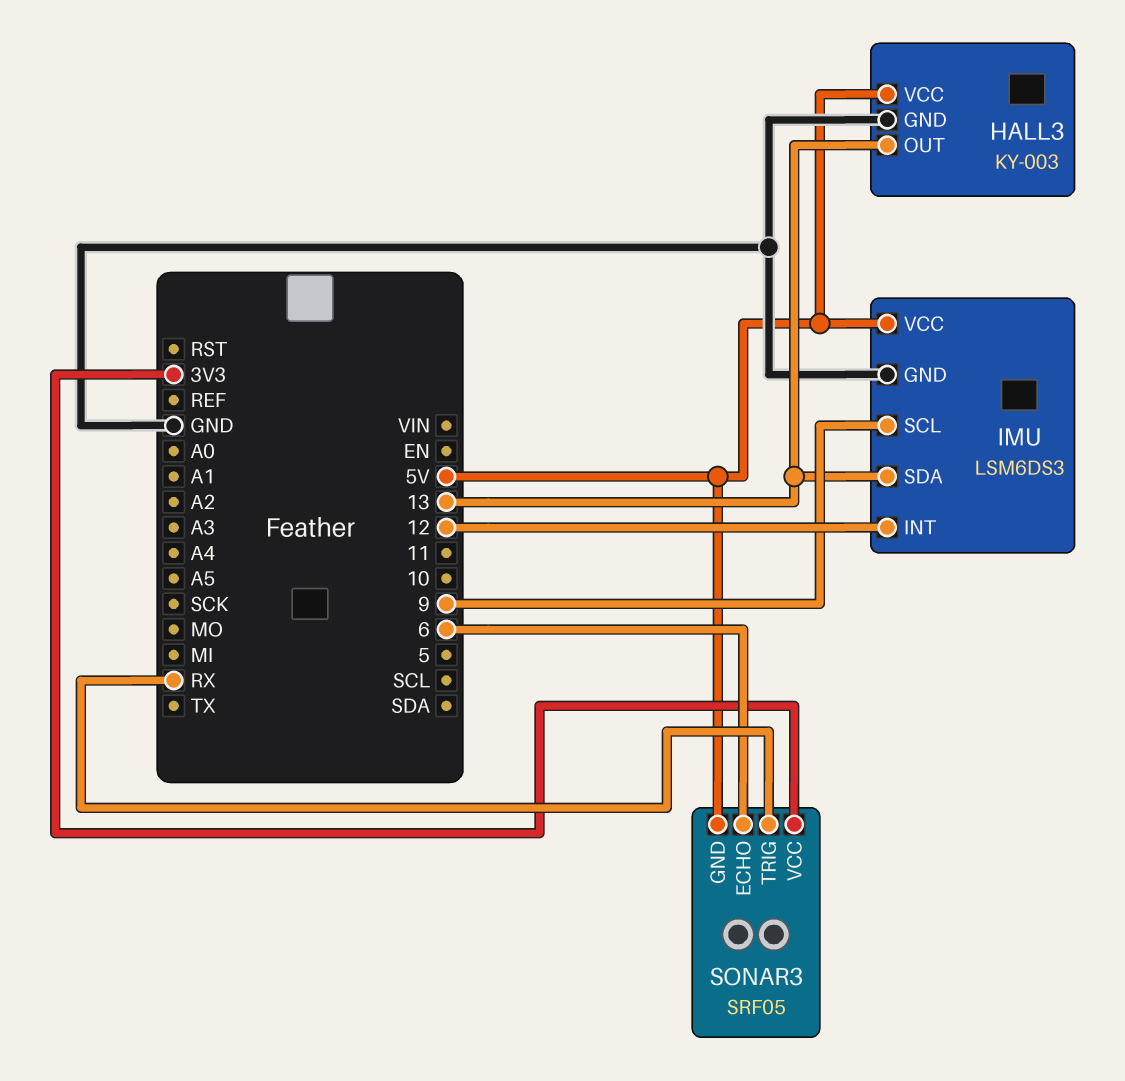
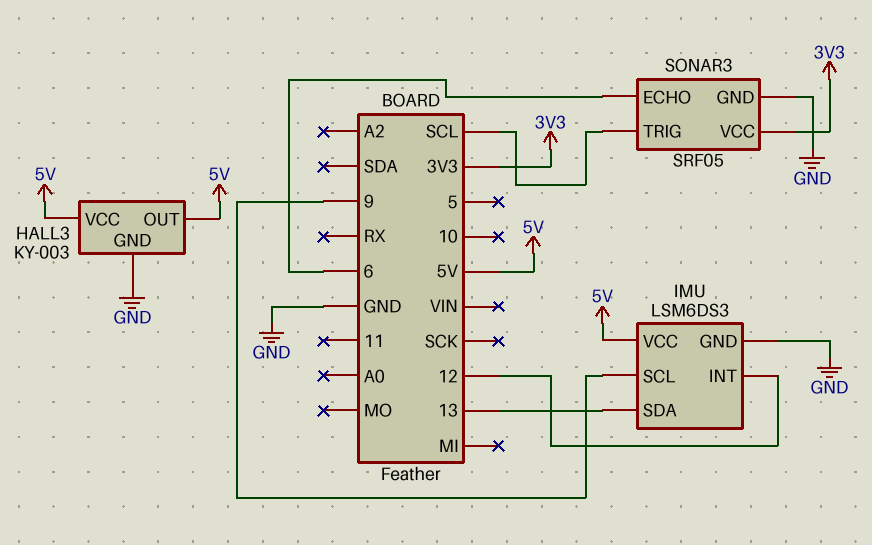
HALL3 pin OUT: 13 -> 5V
SONAR3 pin GND: 5V -> GND
SONAR3 pin TRIG: RX -> SCL

